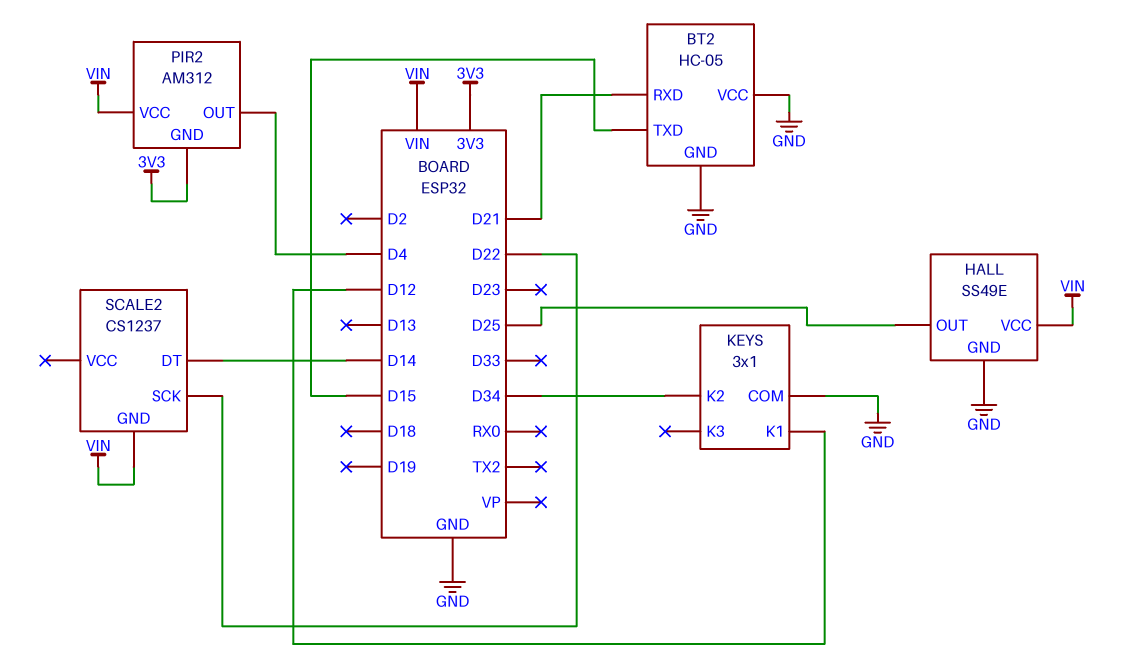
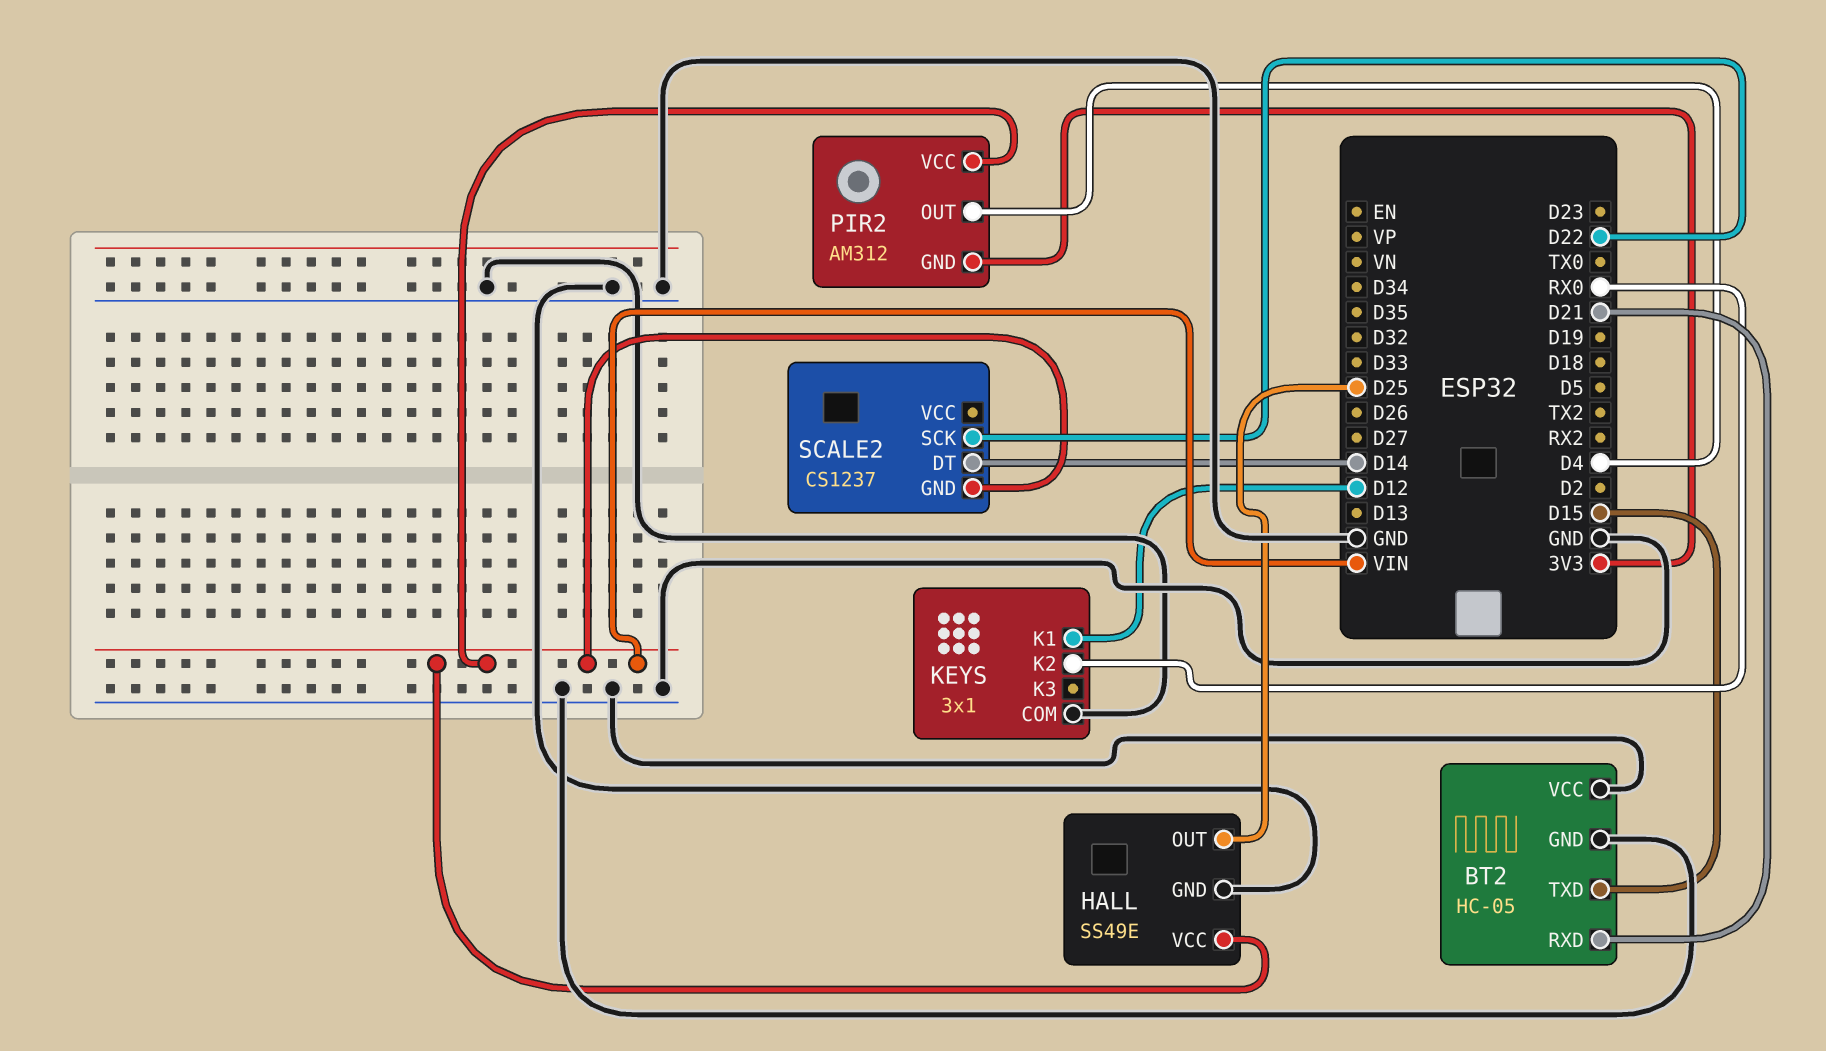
KEYS pin K2: D34 -> RX0

